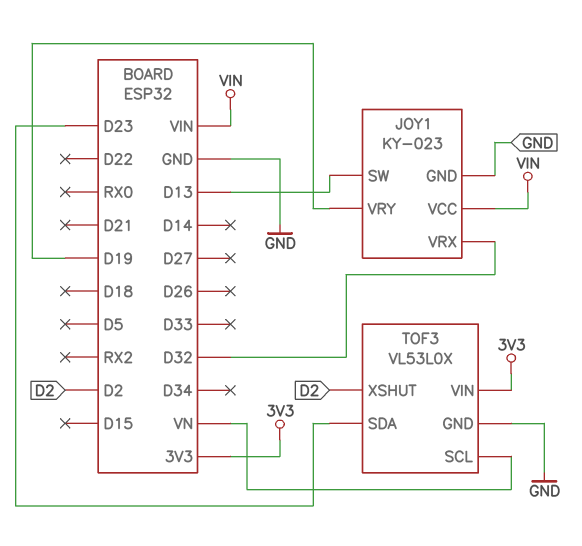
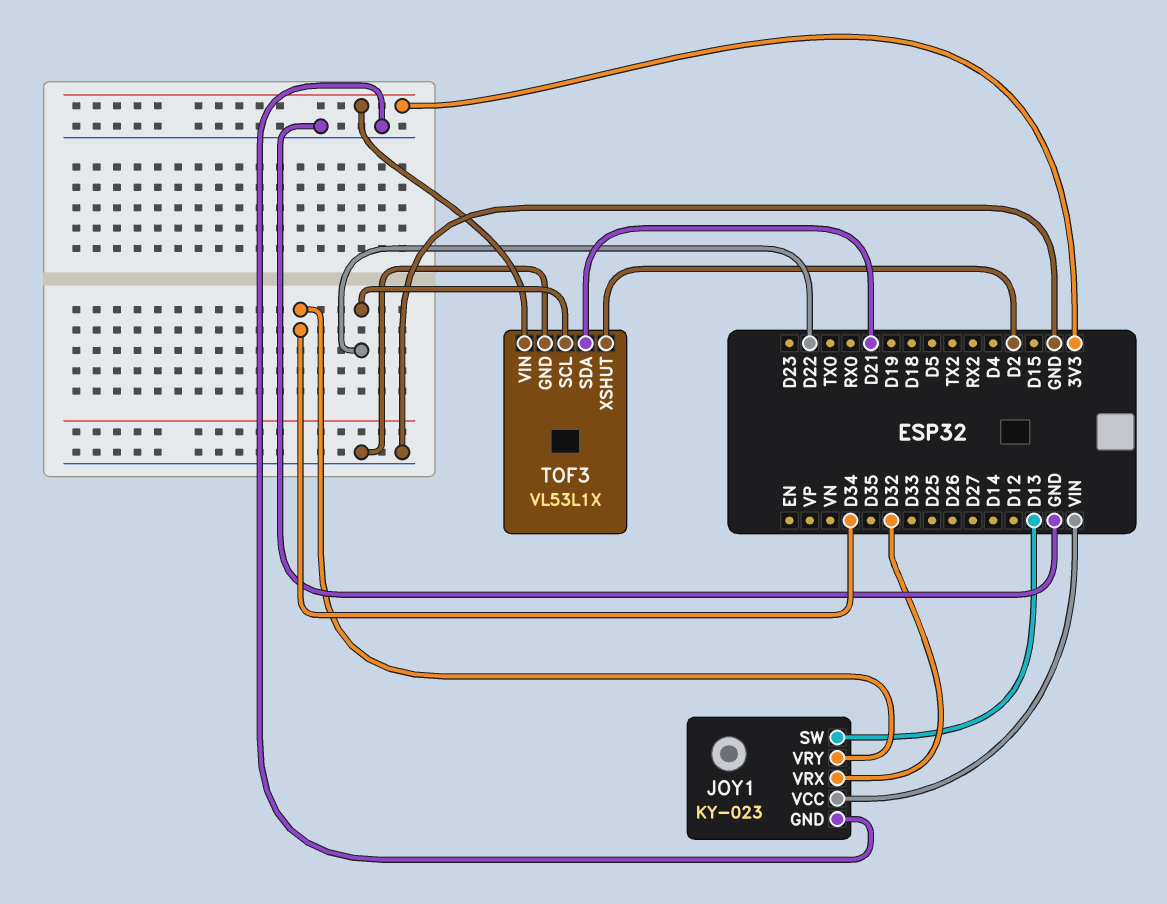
JOY1 pin VRY: D19 -> D34
TOF3: VL53L0X -> VL53L1X
TOF3 pin SCL: VN -> D22
TOF3 pin SDA: D23 -> D21

